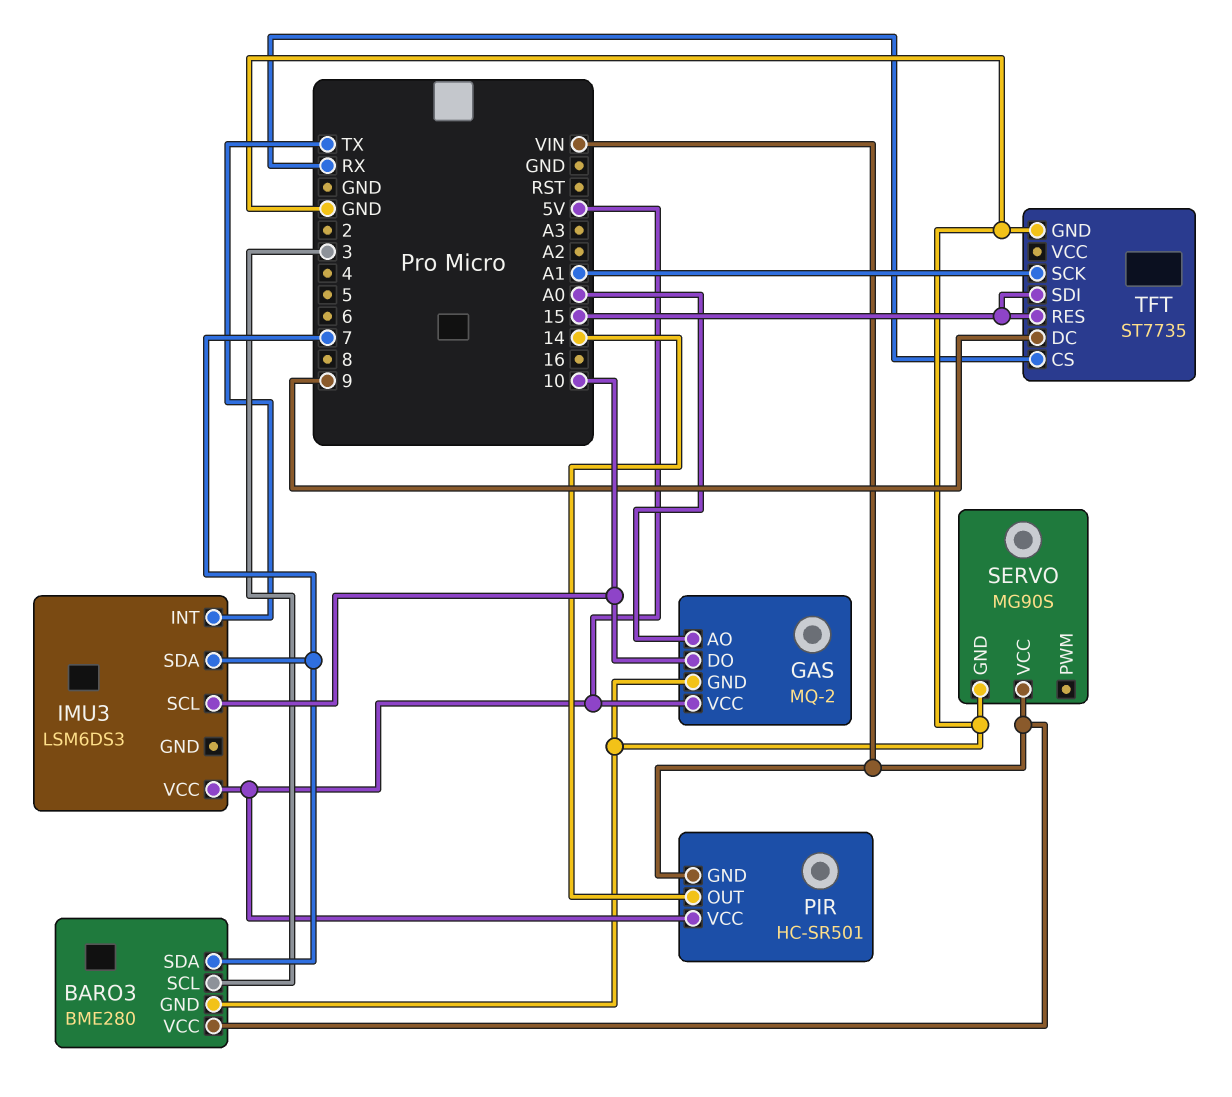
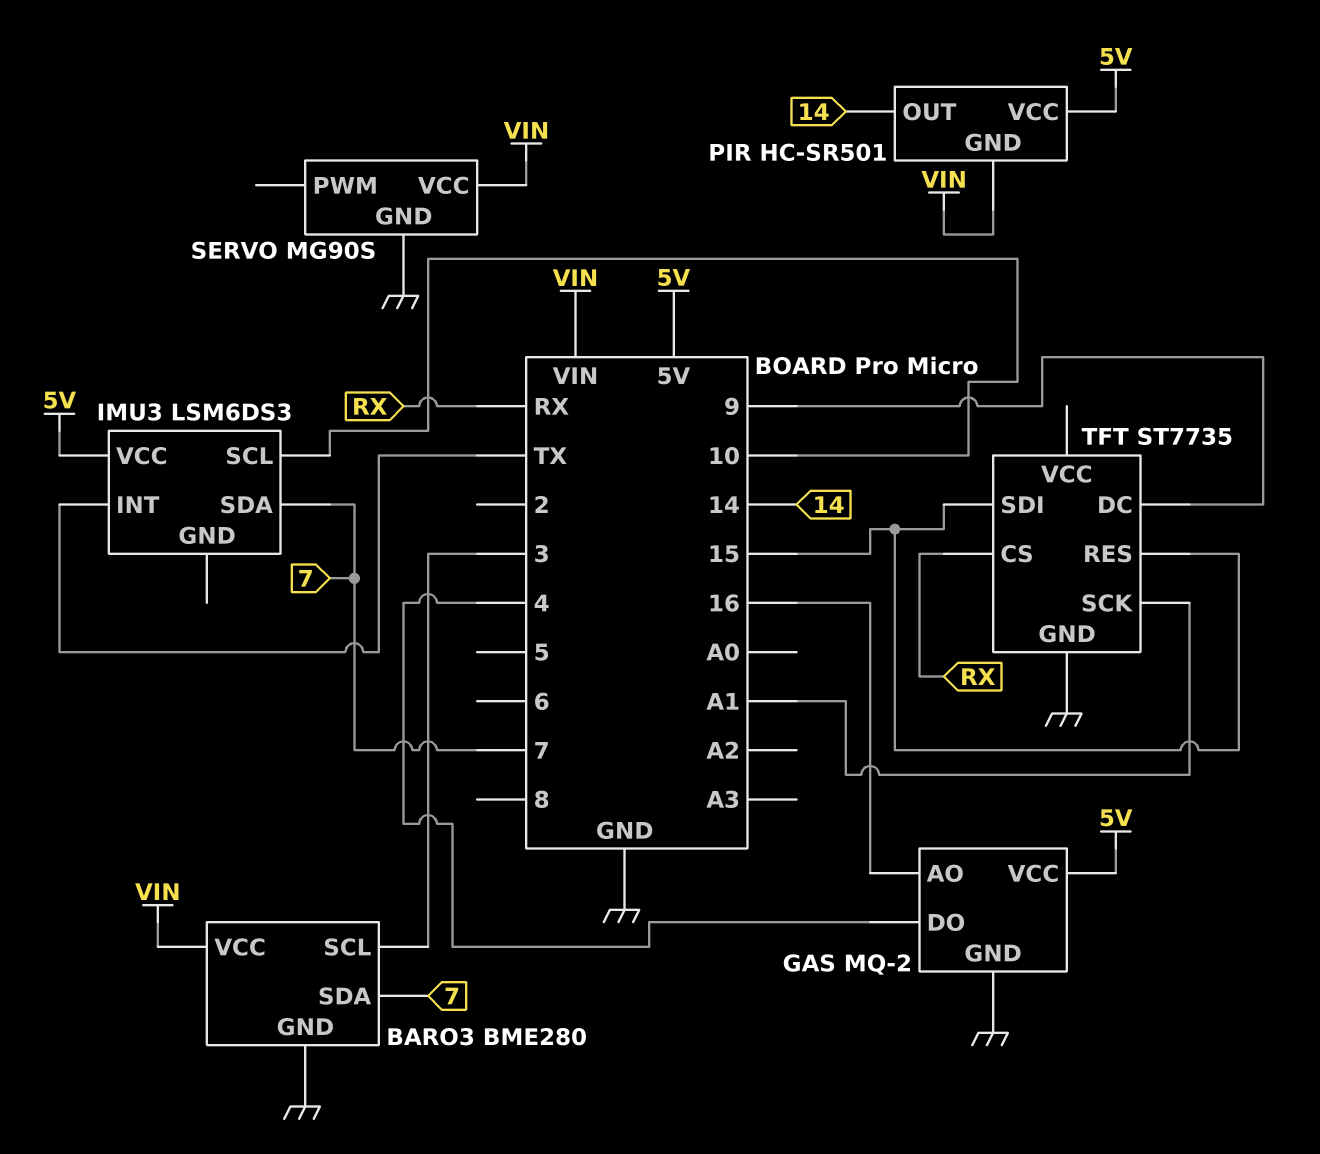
GAS pin AO: A0 -> 16
GAS pin DO: 10 -> 4

